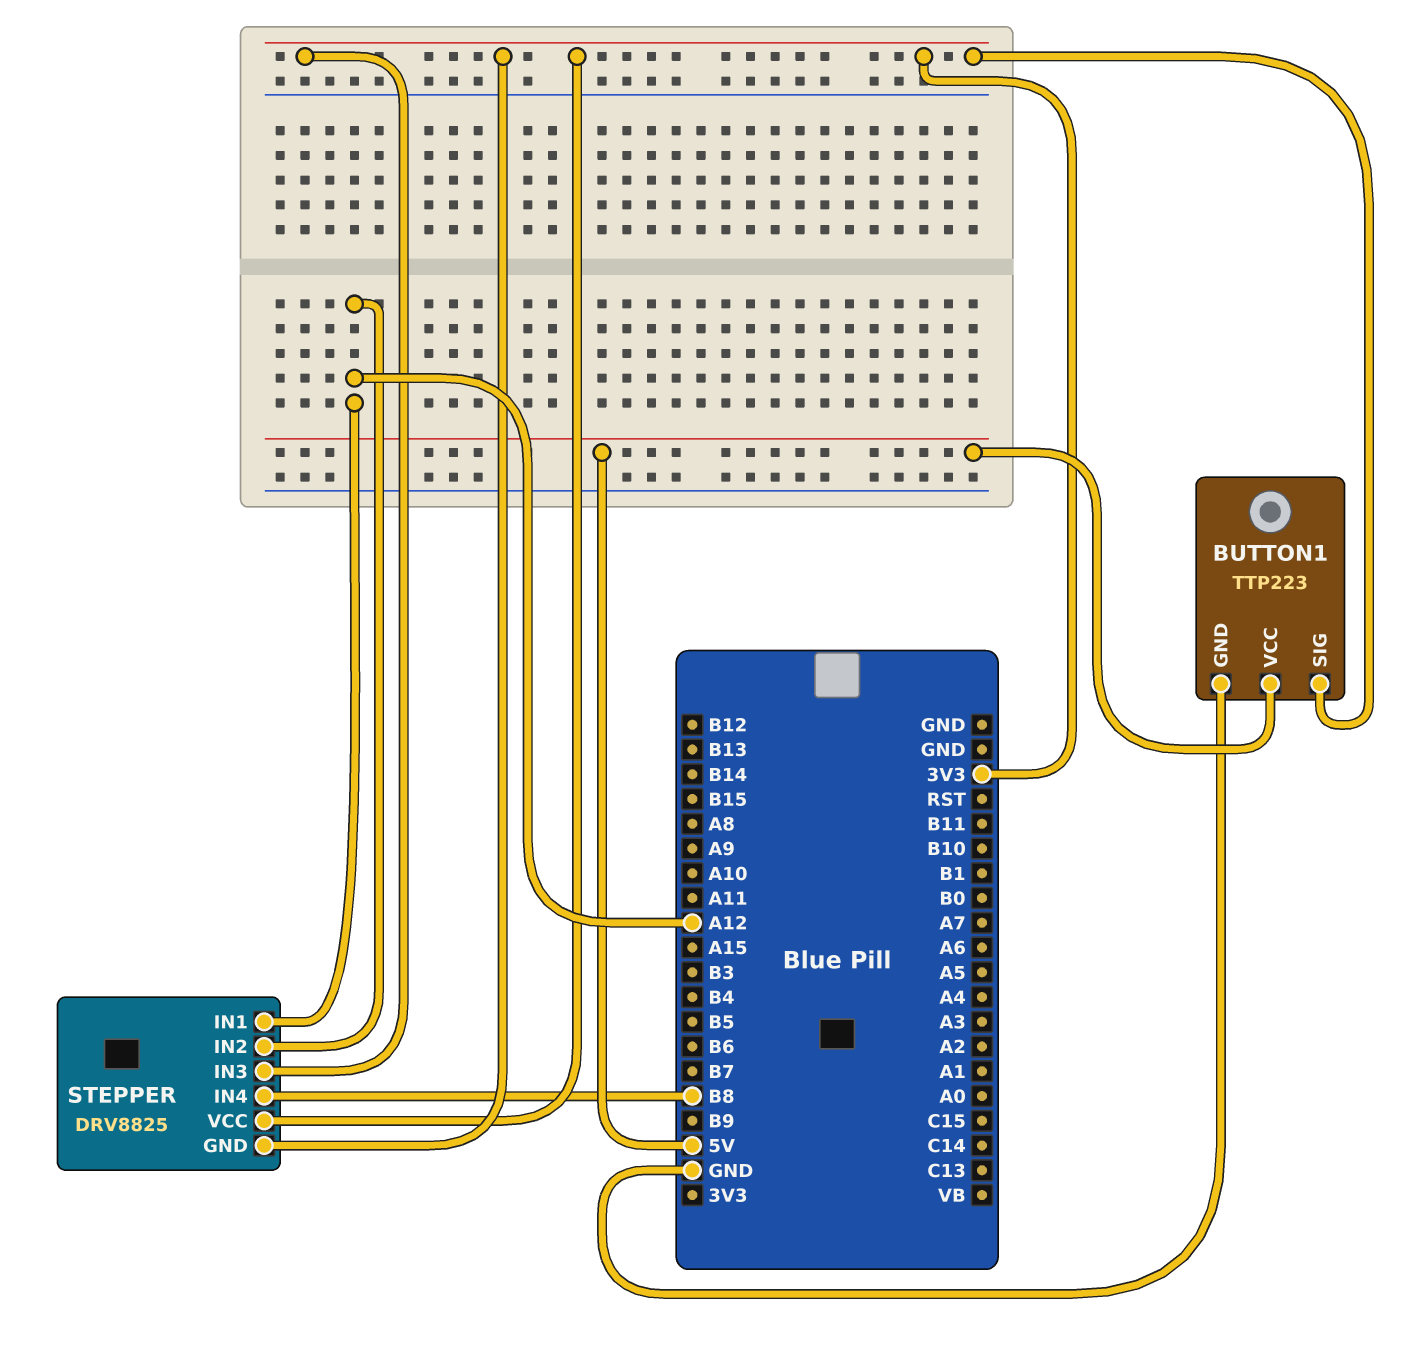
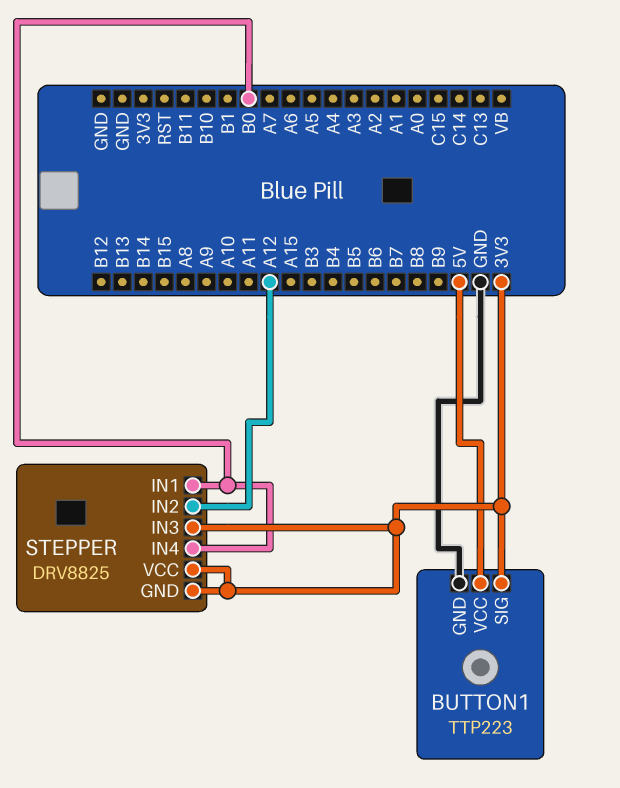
STEPPER pin IN1: A12 -> B0
STEPPER pin IN4: B8 -> B0

